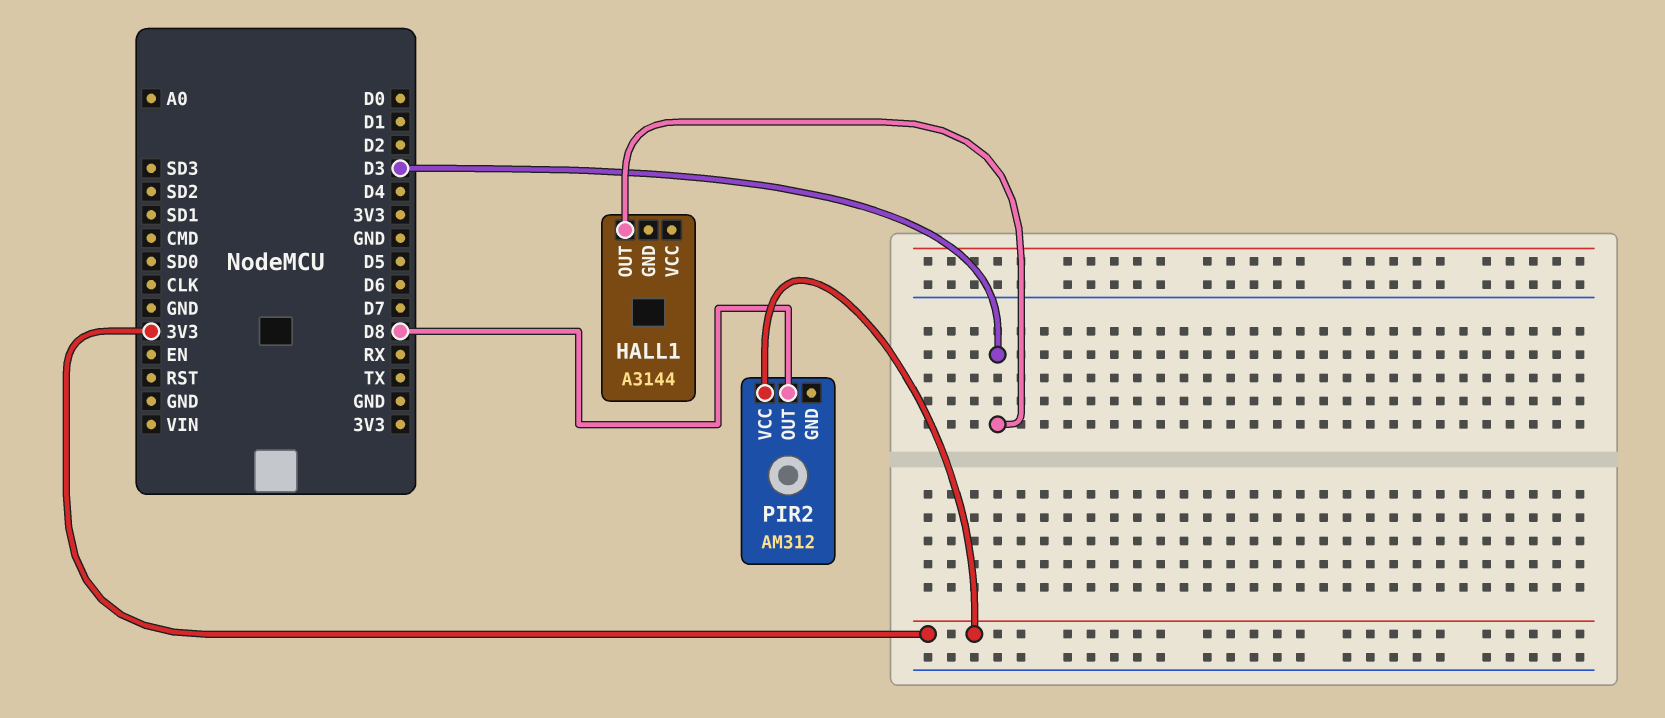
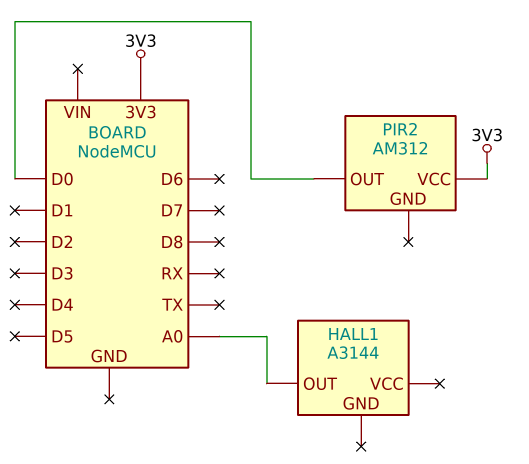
HALL1 pin OUT: D3 -> A0
PIR2 pin OUT: D8 -> D0

